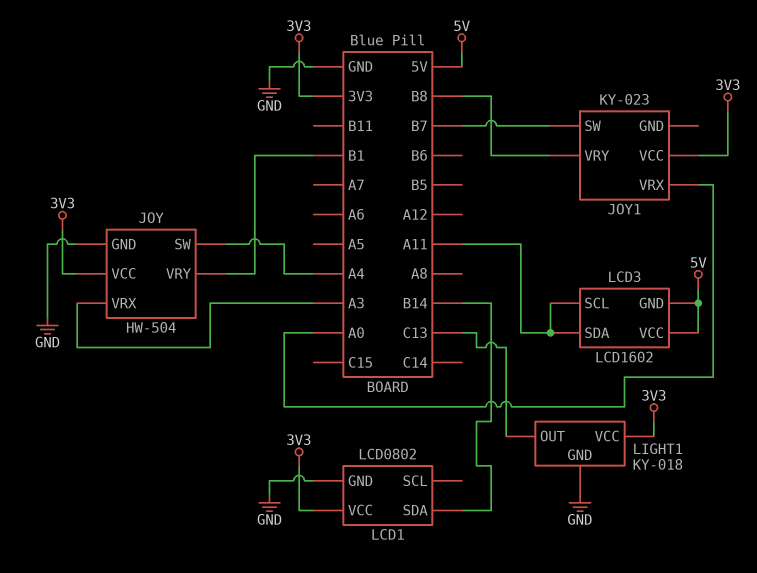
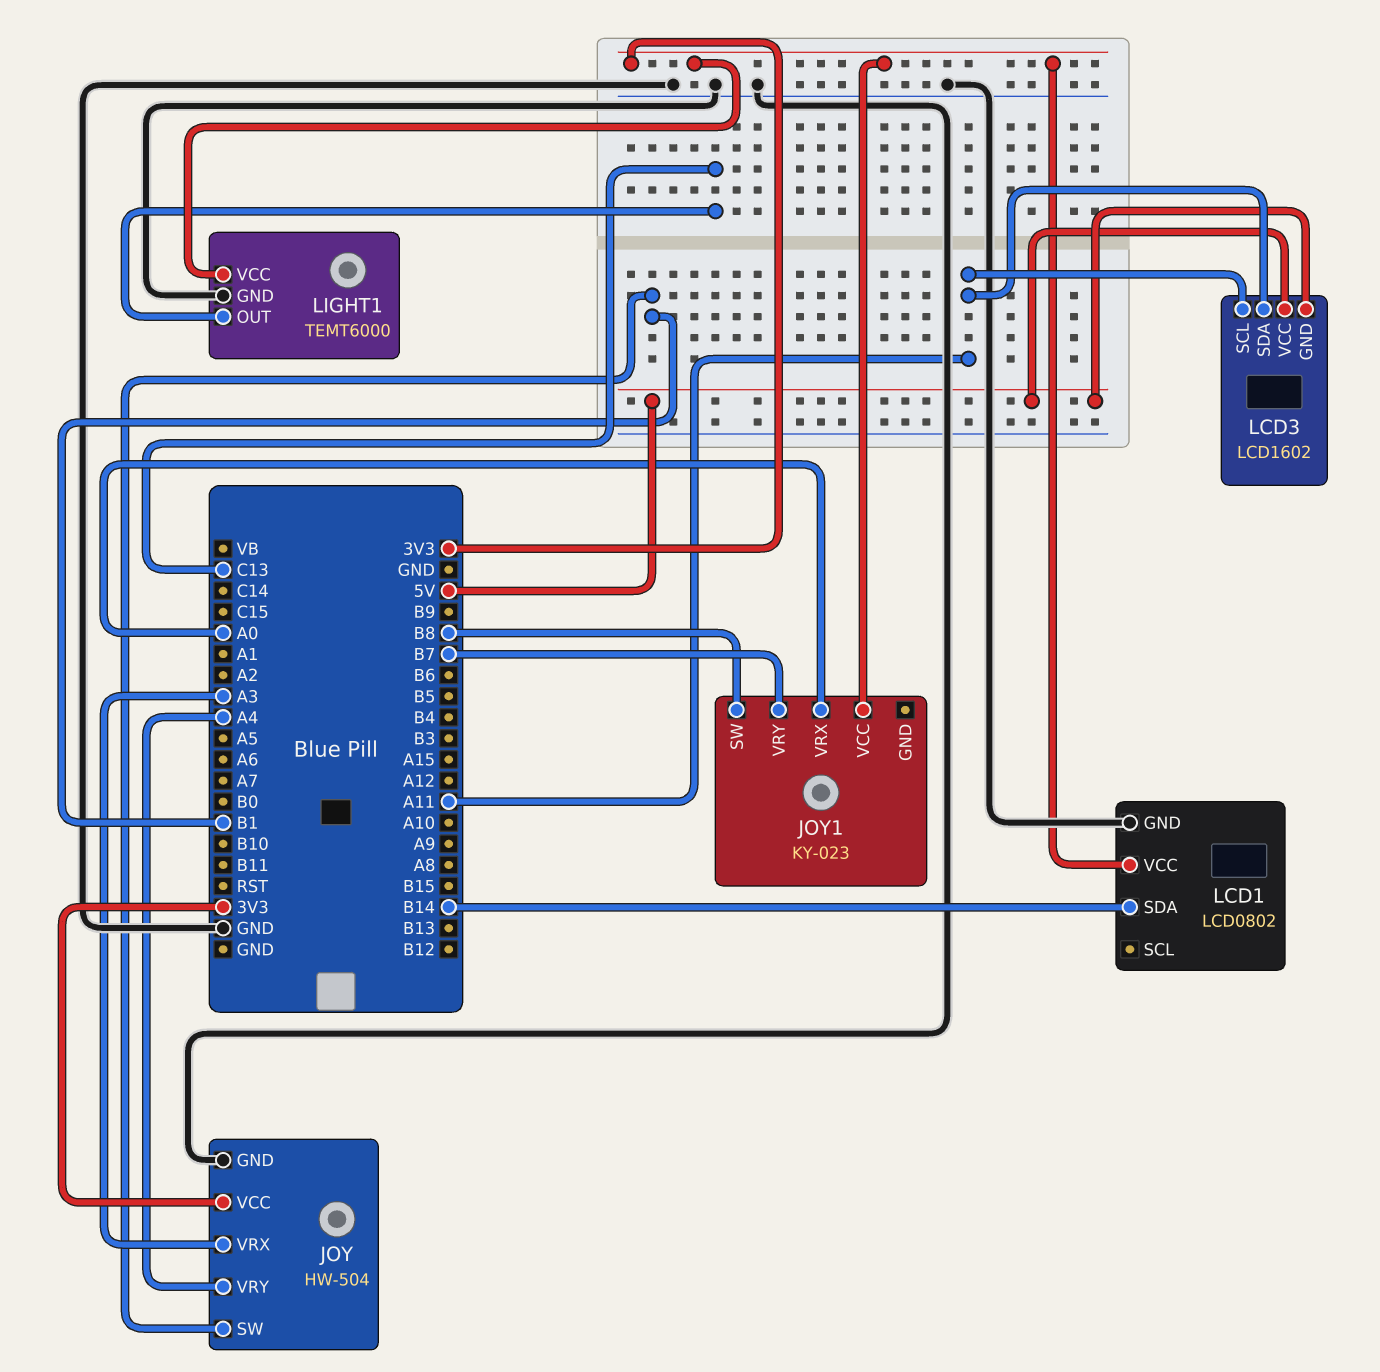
JOY pin SW: A4 -> B1
JOY pin VRY: B1 -> A4
JOY1 pin SW: B7 -> B8
JOY1 pin VRY: B8 -> B7
LIGHT1: KY-018 -> TEMT6000

